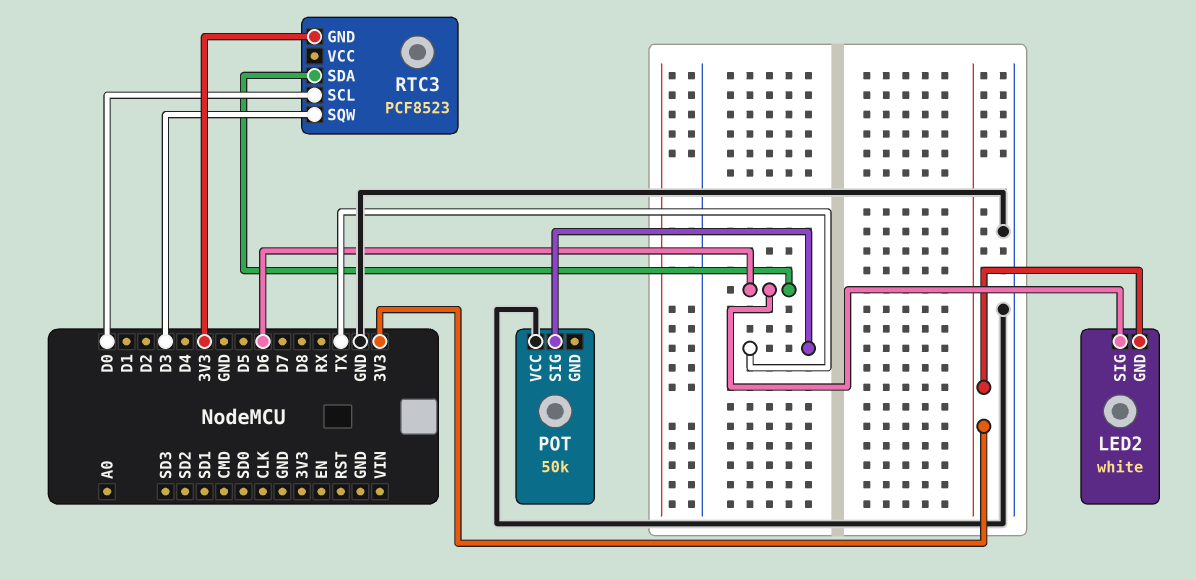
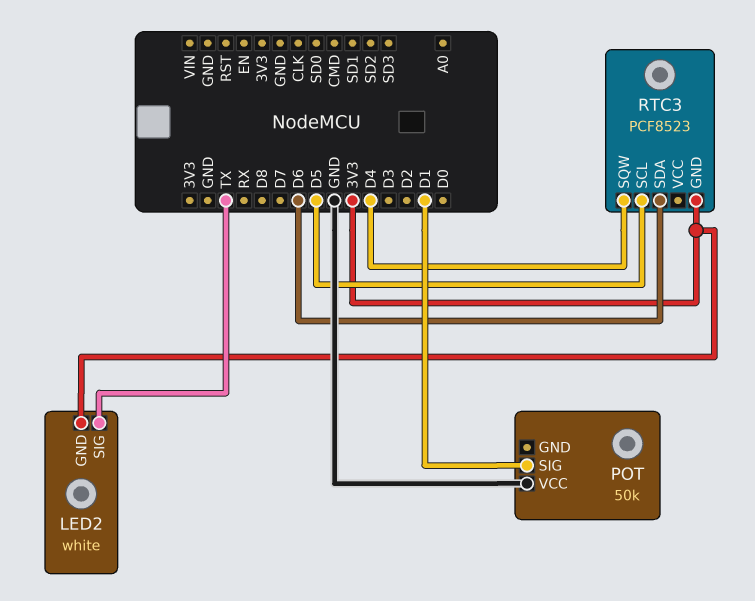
LED2 pin SIG: D6 -> TX
POT pin SIG: TX -> D1
RTC3 pin SCL: D0 -> D5
RTC3 pin SQW: D3 -> D4

